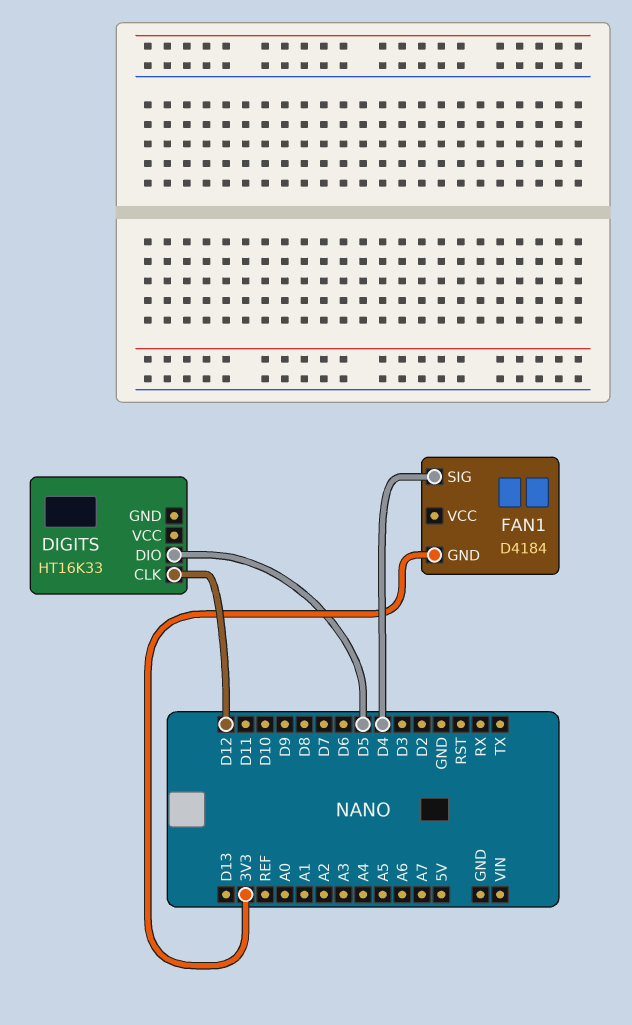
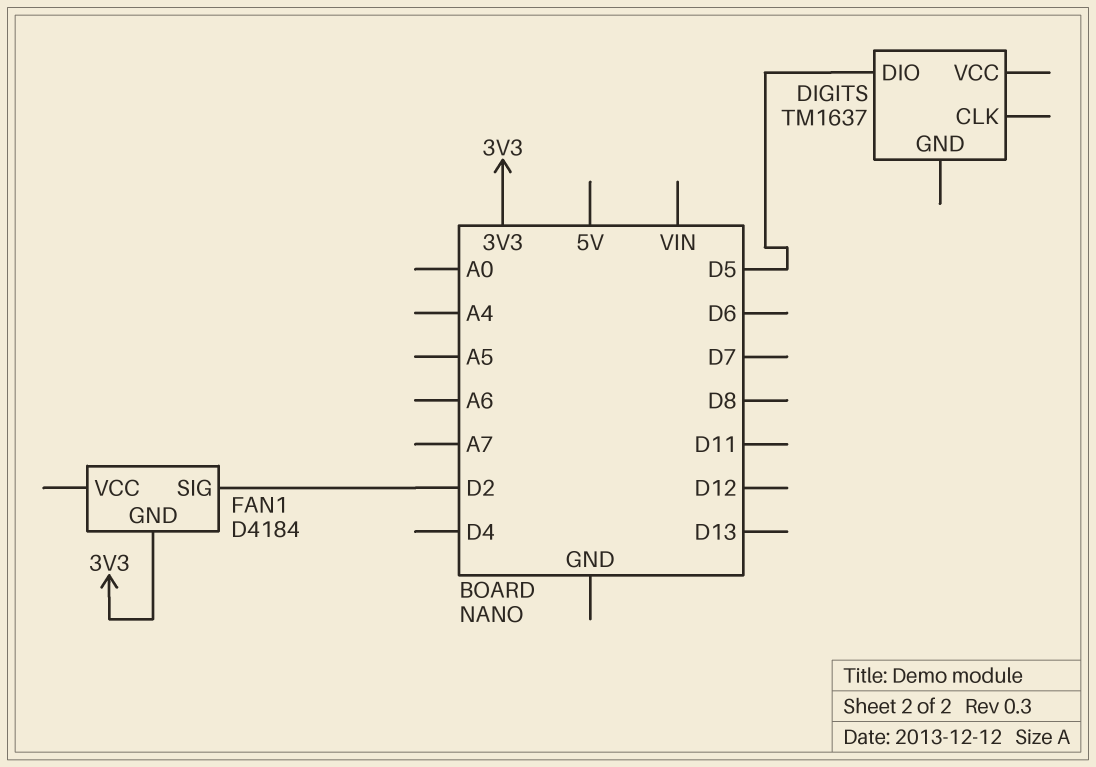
DIGITS: HT16K33 -> TM1637
DIGITS pin CLK: D12 -> none
FAN1 pin SIG: D4 -> D2

